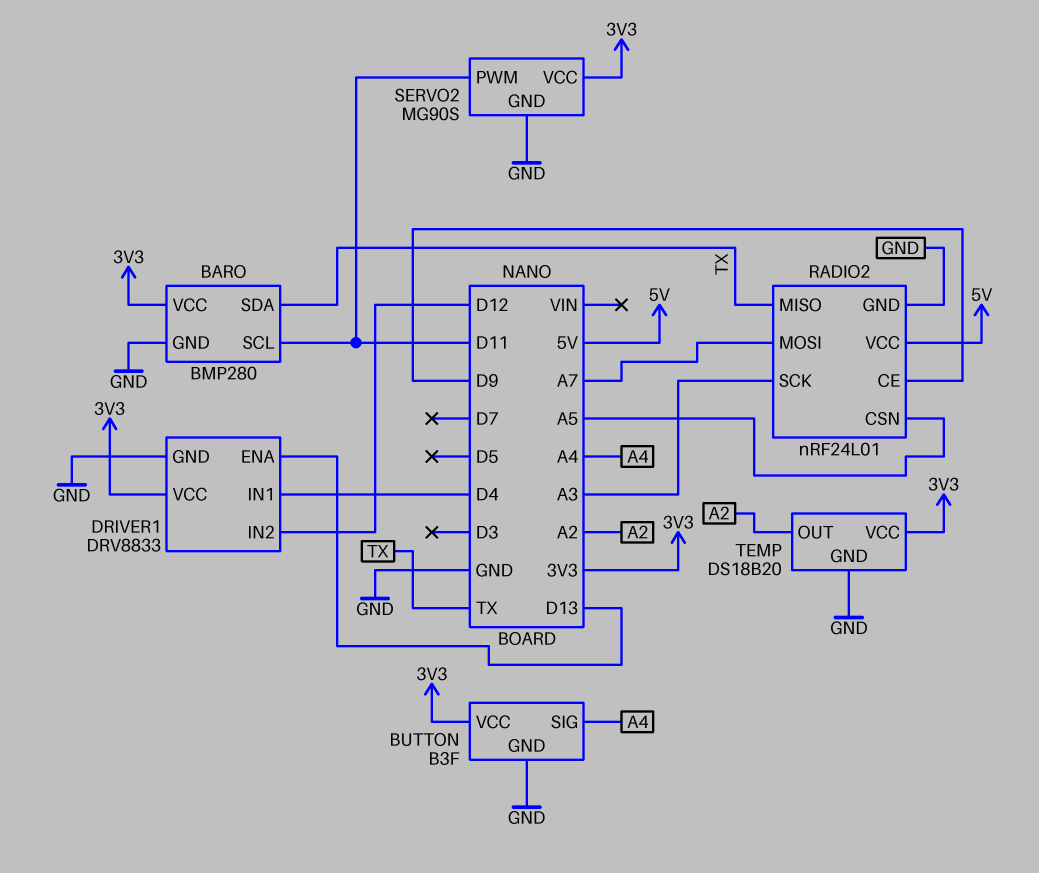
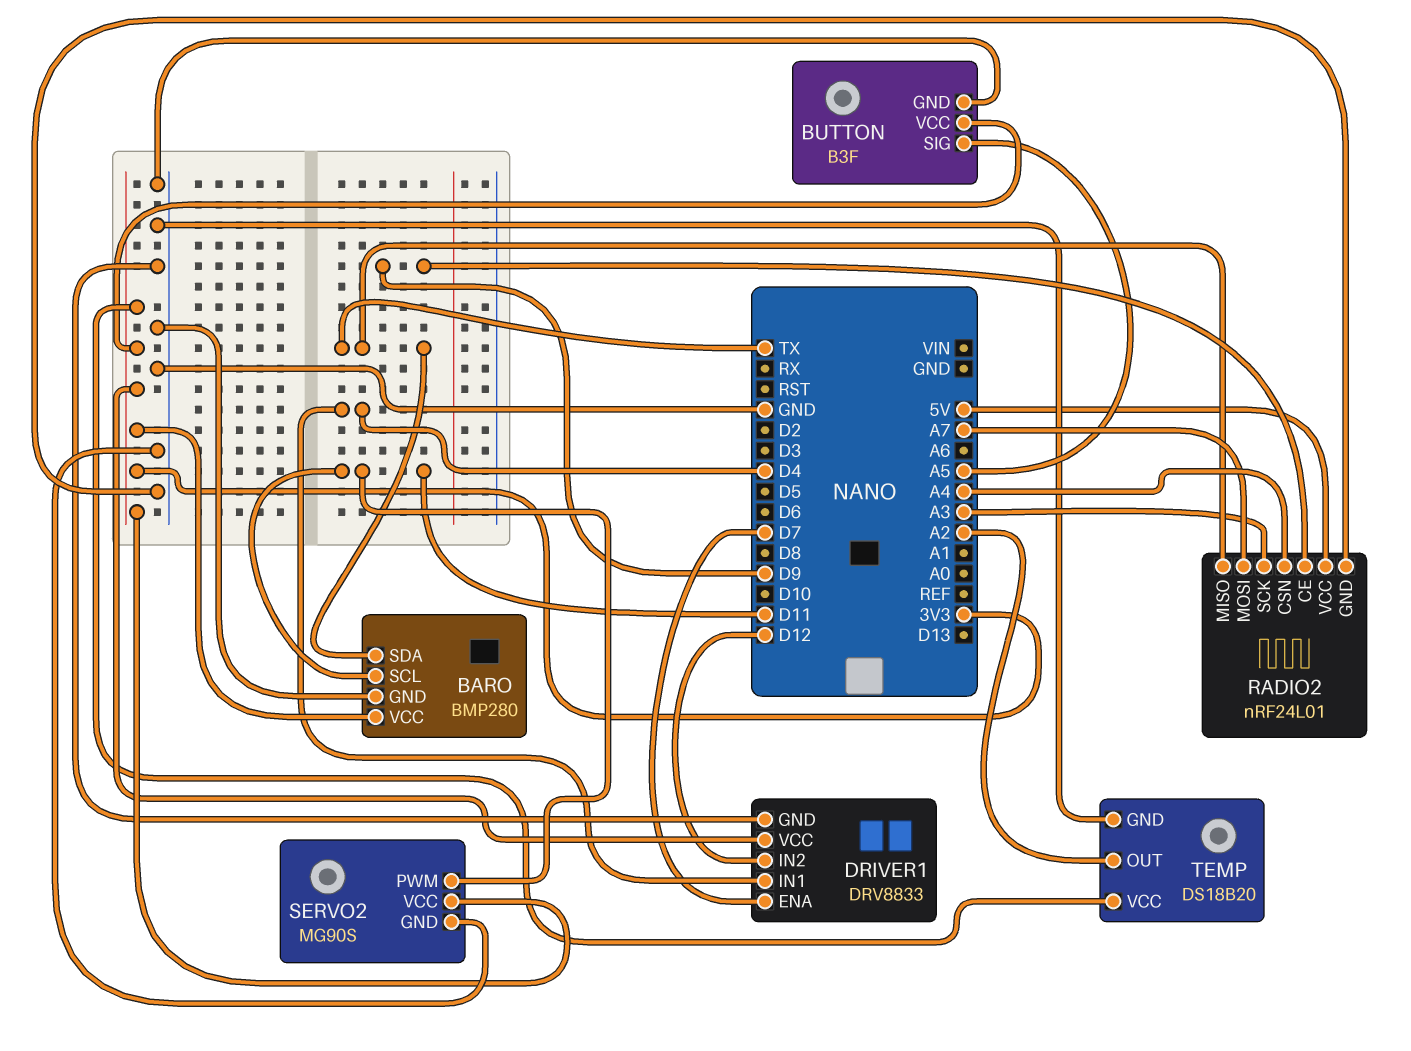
BUTTON pin SIG: A4 -> A5
DRIVER1 pin ENA: D13 -> D7
RADIO2 pin CSN: A5 -> A4

